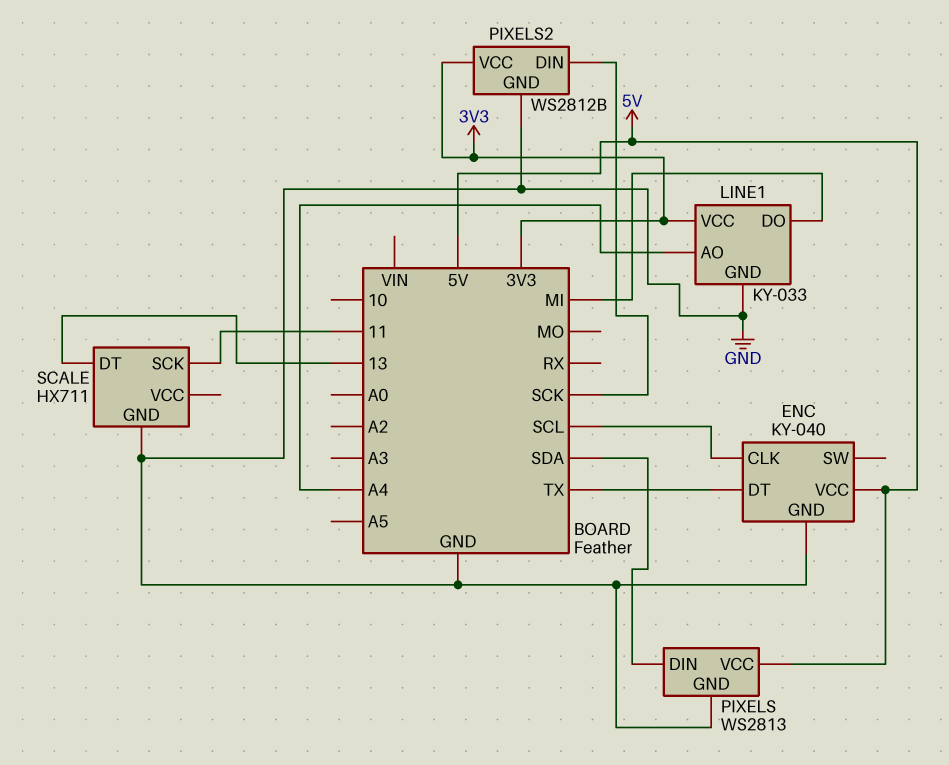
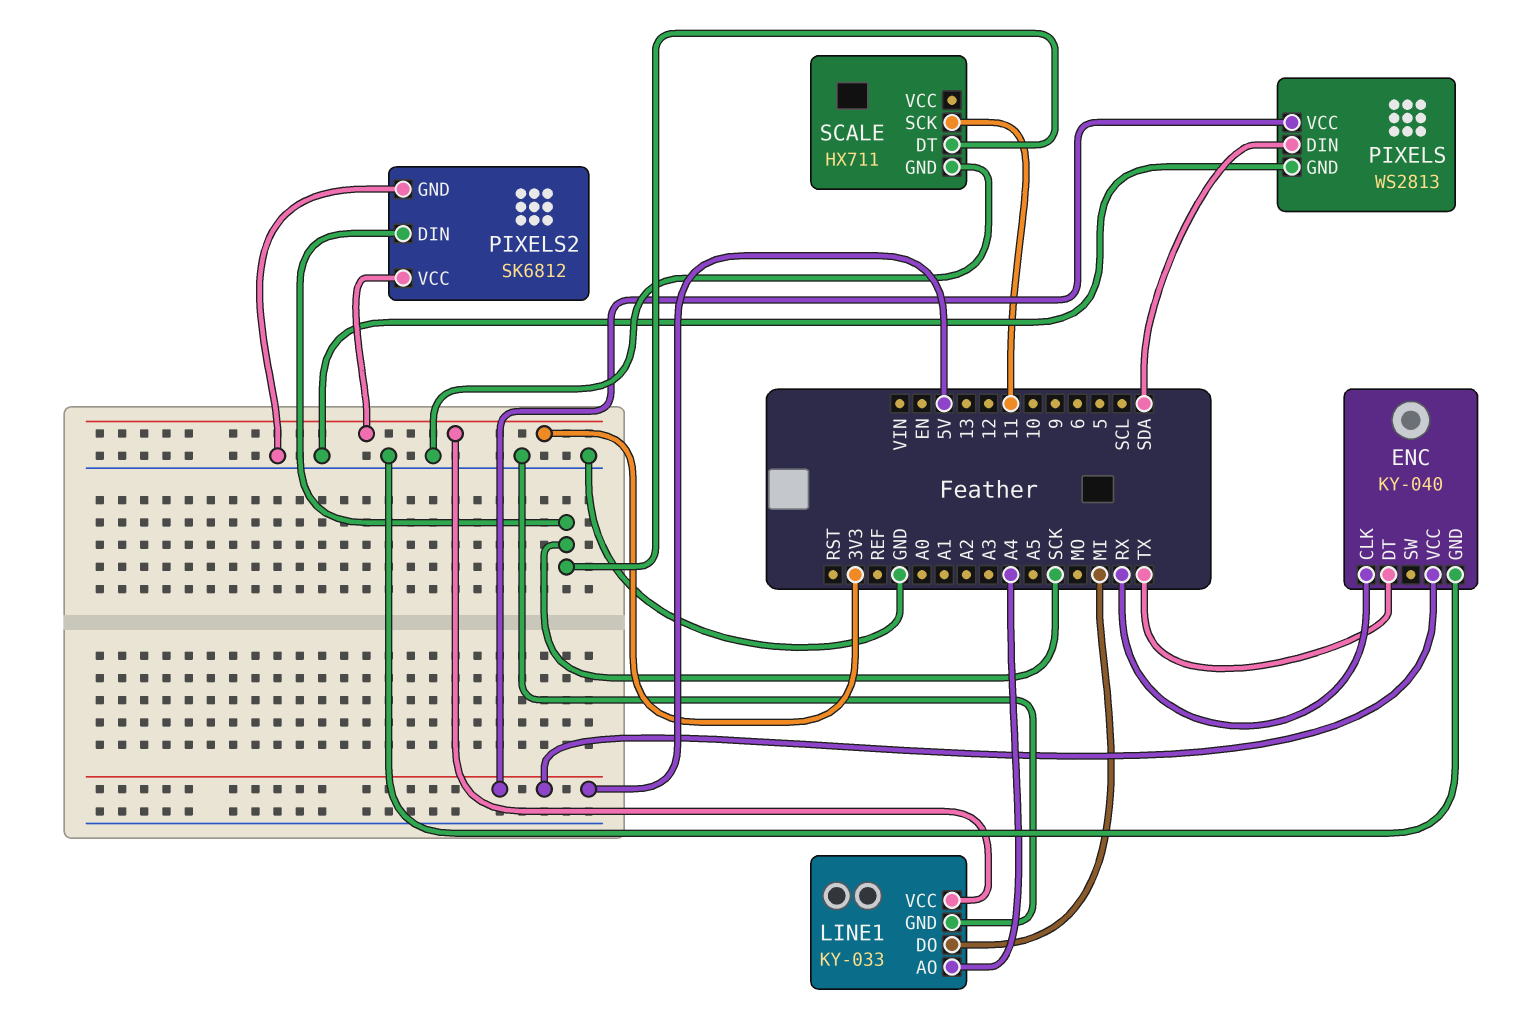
ENC pin CLK: SCL -> RX
PIXELS2: WS2812B -> SK6812
SCALE pin DT: 13 -> SCK

